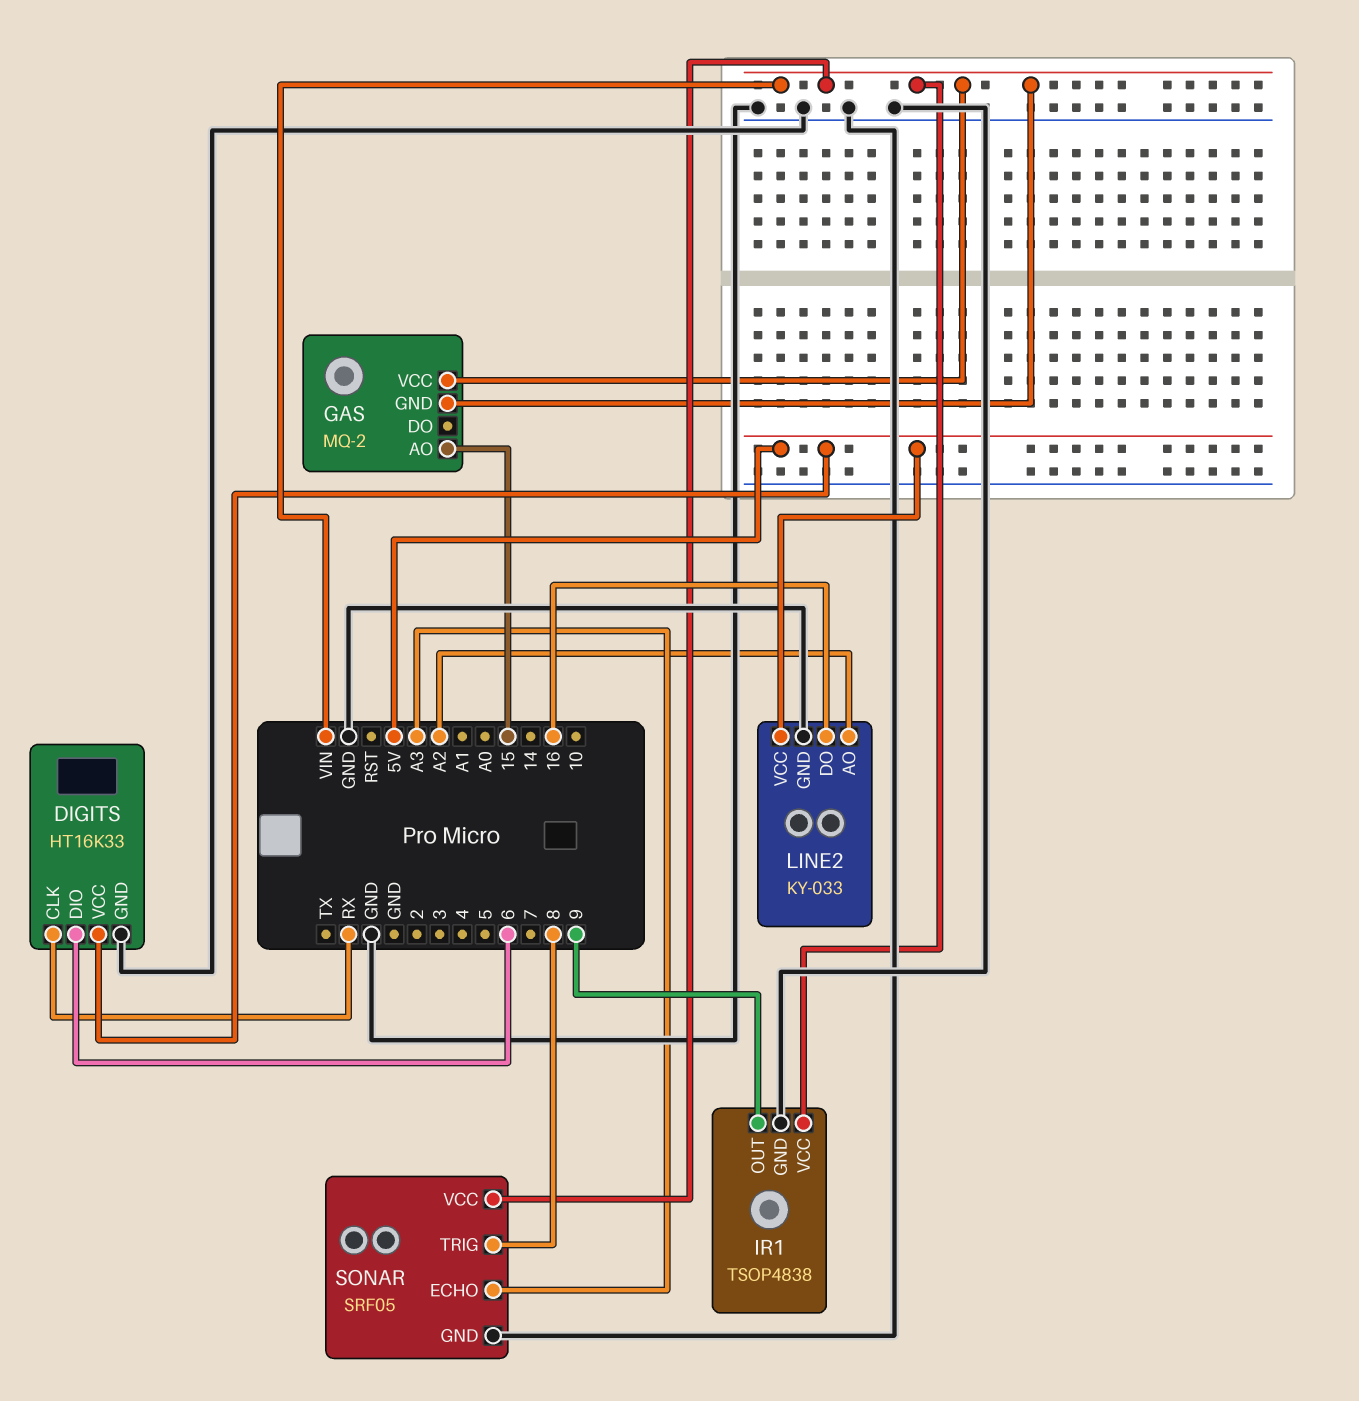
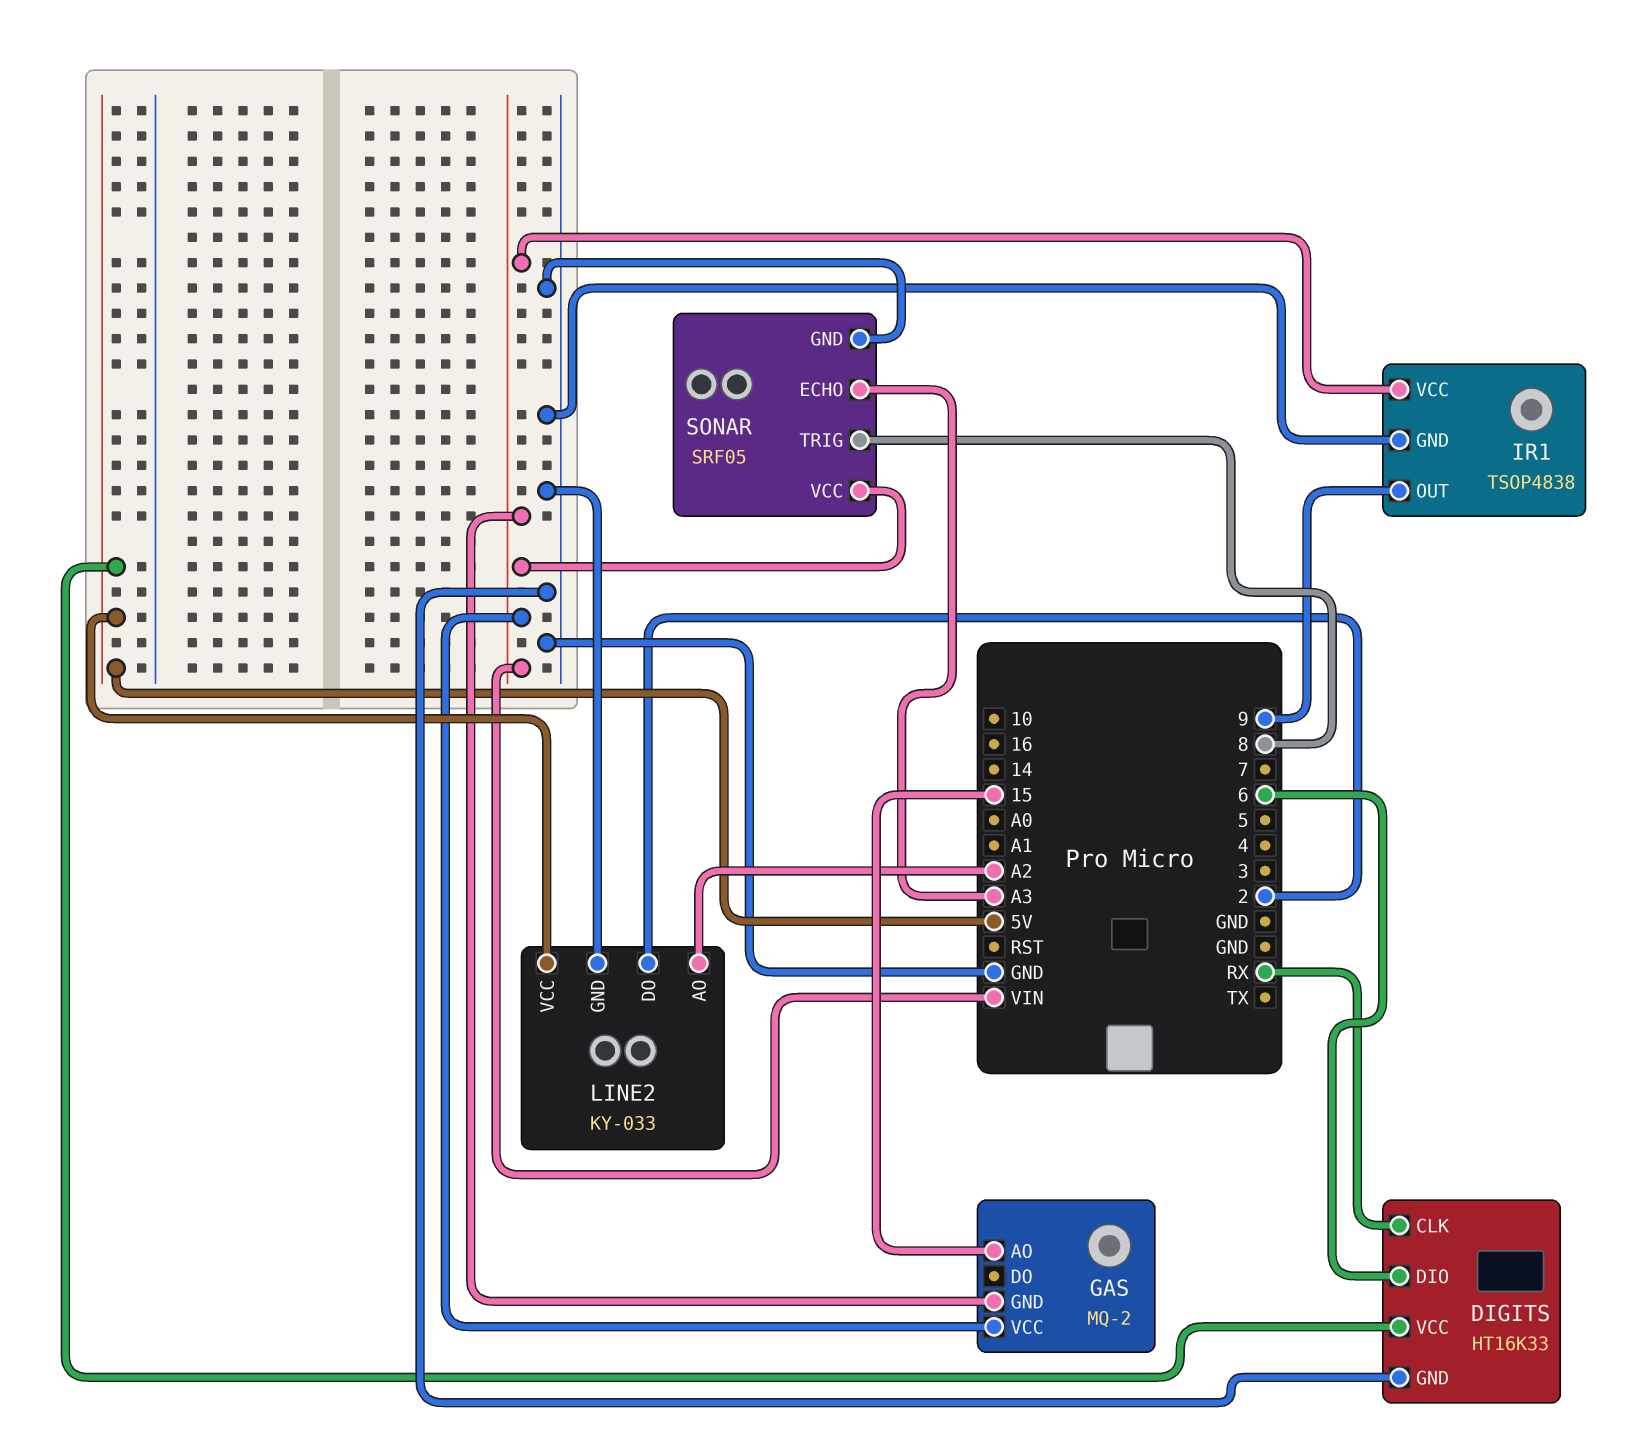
LINE2 pin DO: 16 -> 2

